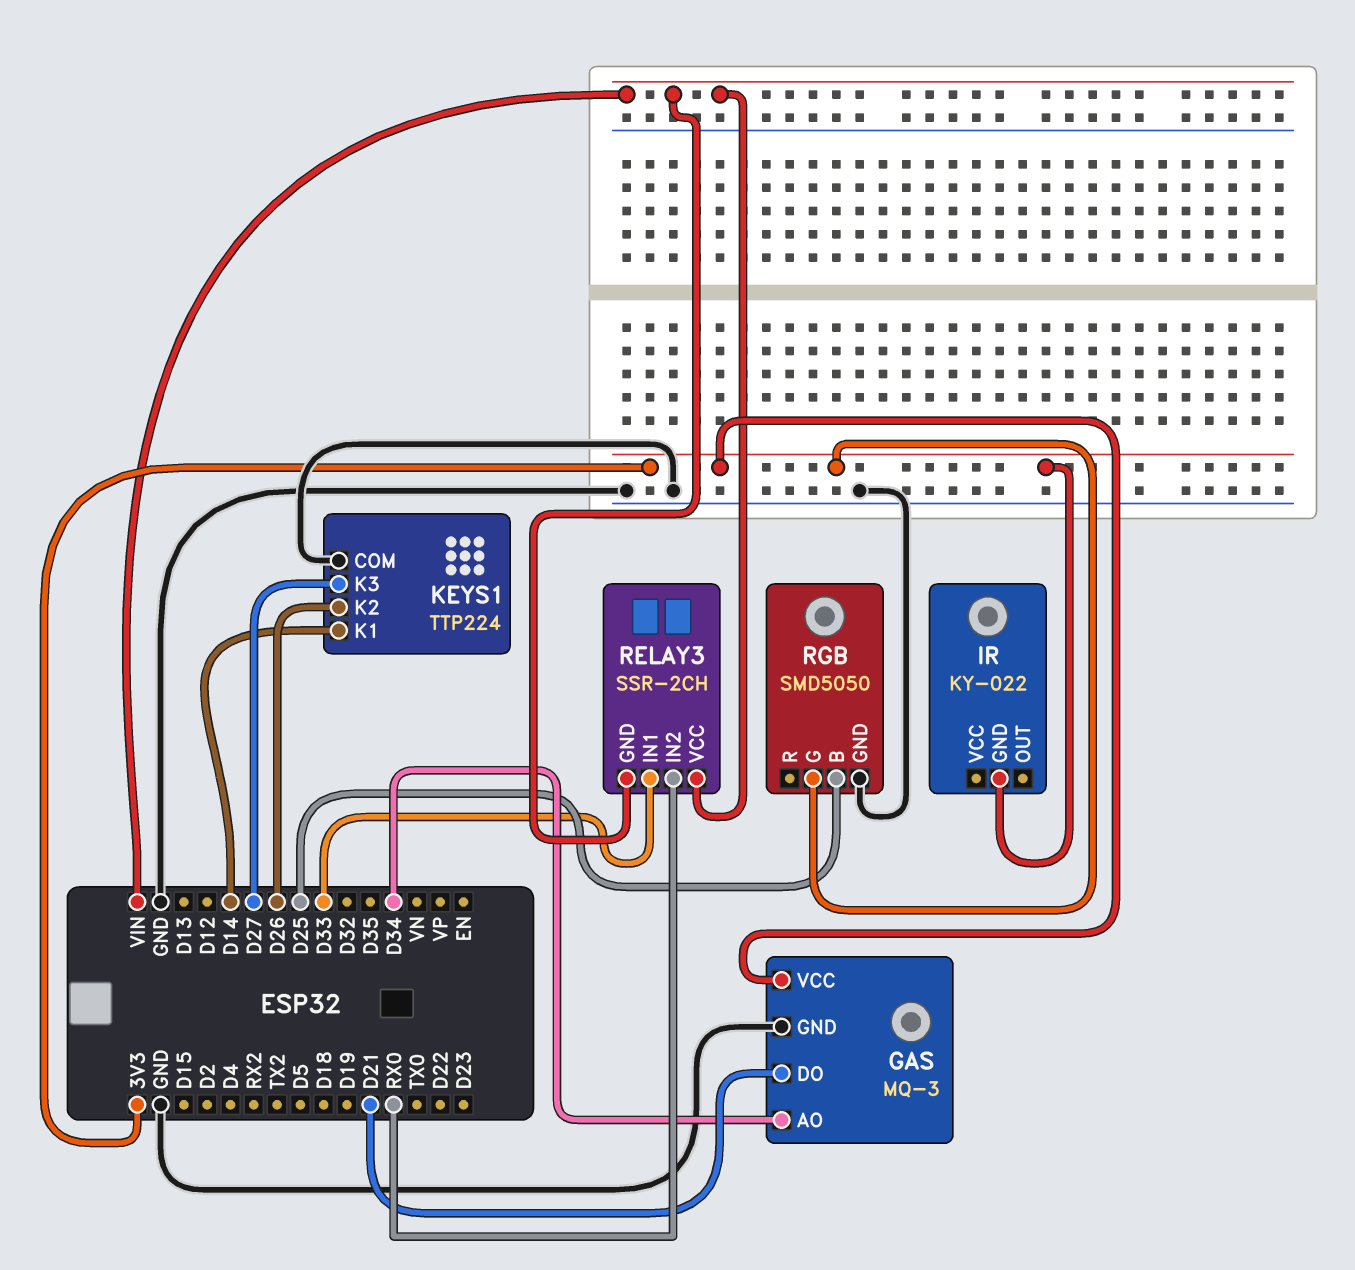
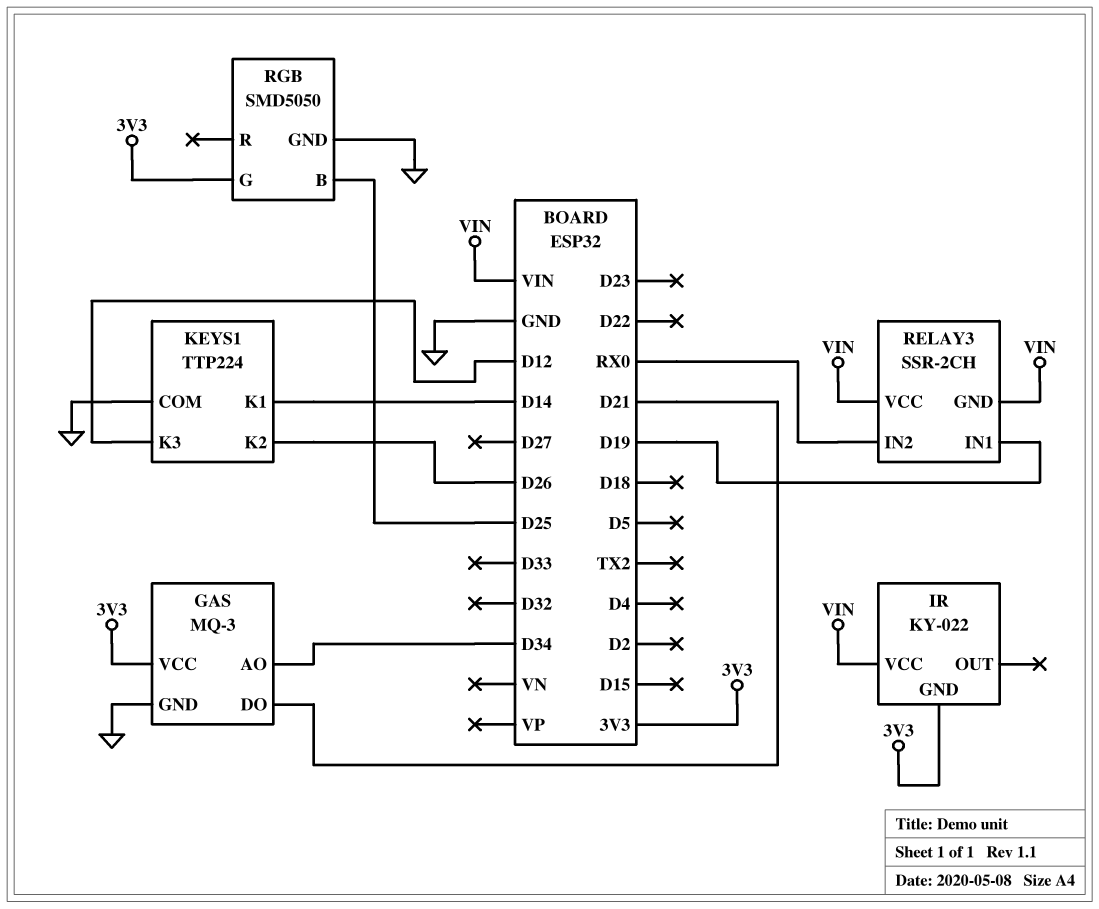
IR pin VCC: none -> VIN
KEYS1 pin K3: D27 -> D12
RELAY3 pin IN1: D33 -> D19

